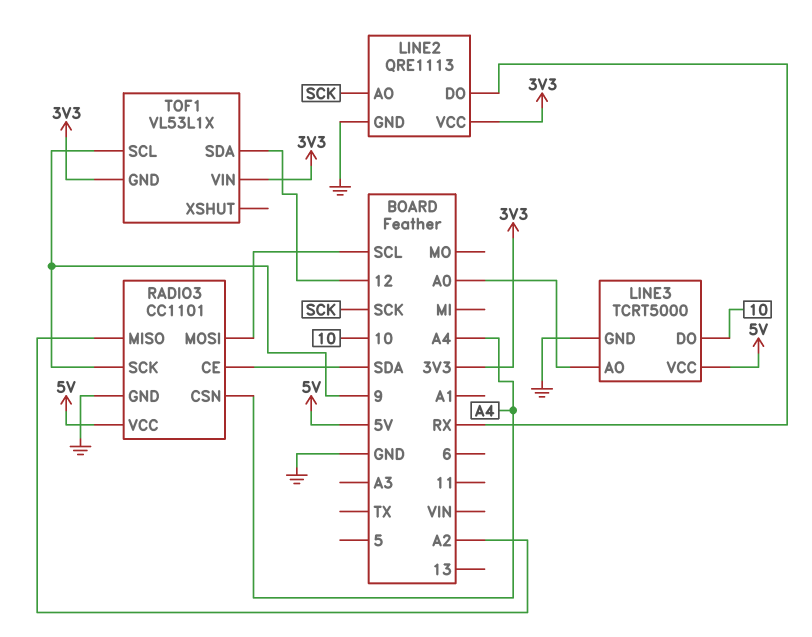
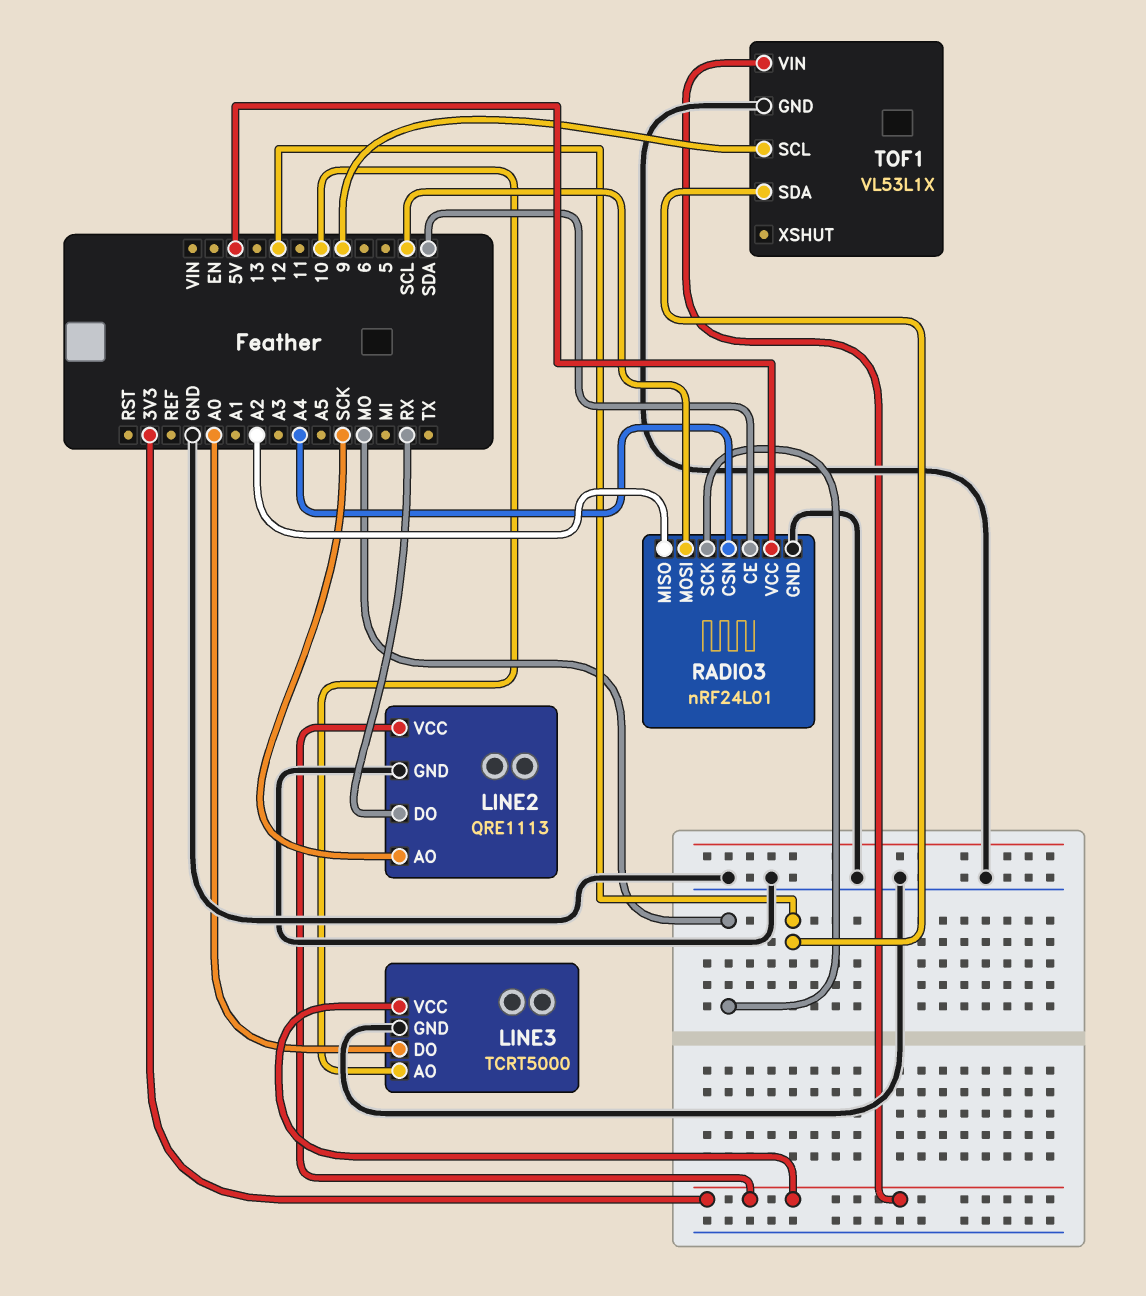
LINE3 pin AO: A0 -> 10
LINE3 pin DO: 10 -> A0
LINE3 pin VCC: 5V -> 3V3
RADIO3: CC1101 -> nRF24L01
RADIO3 pin SCK: 9 -> MO
TOF1 pin GND: 3V3 -> GND

